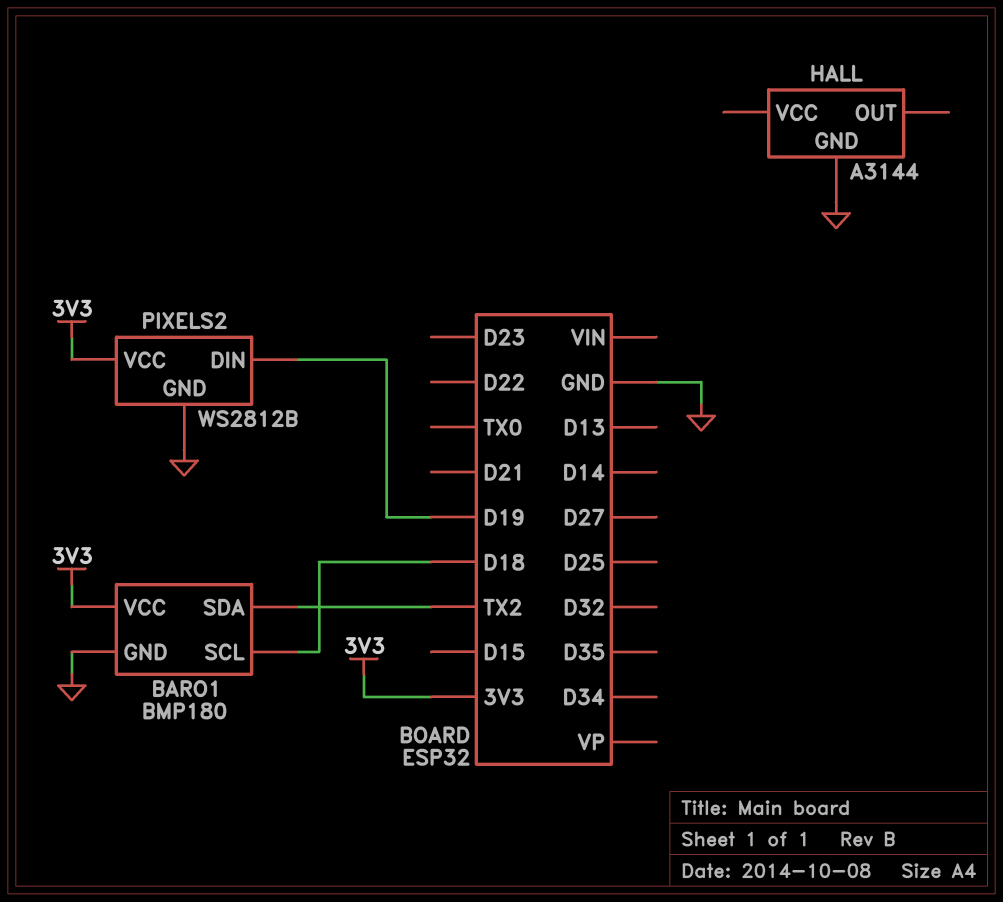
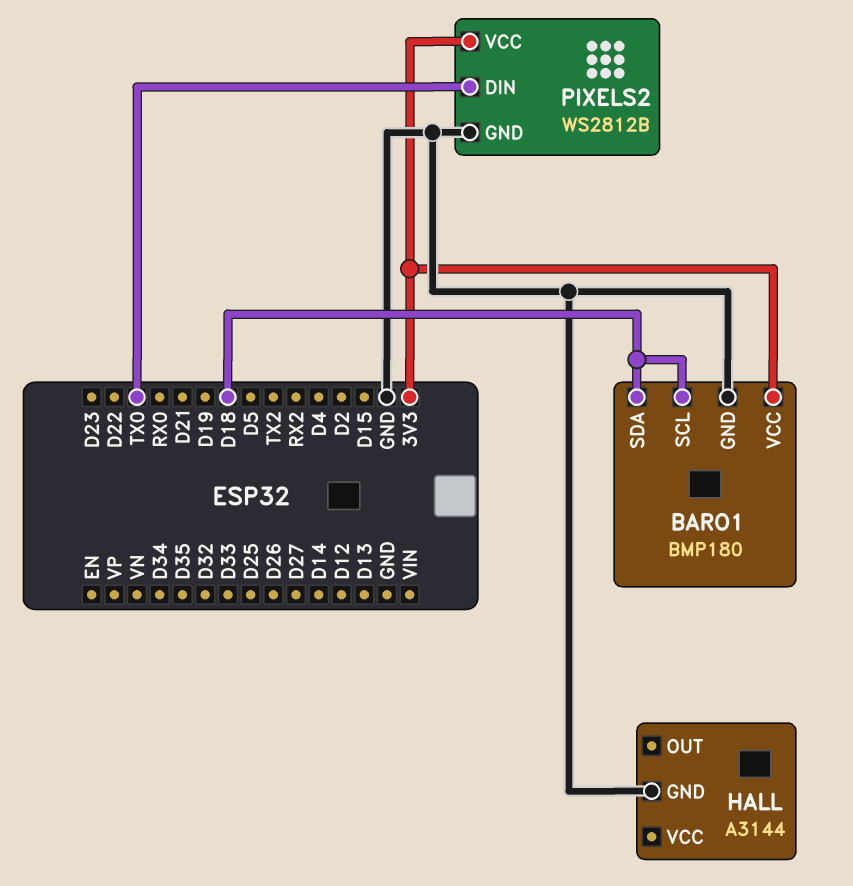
BARO1 pin SDA: TX2 -> D18
PIXELS2 pin DIN: D19 -> TX0

